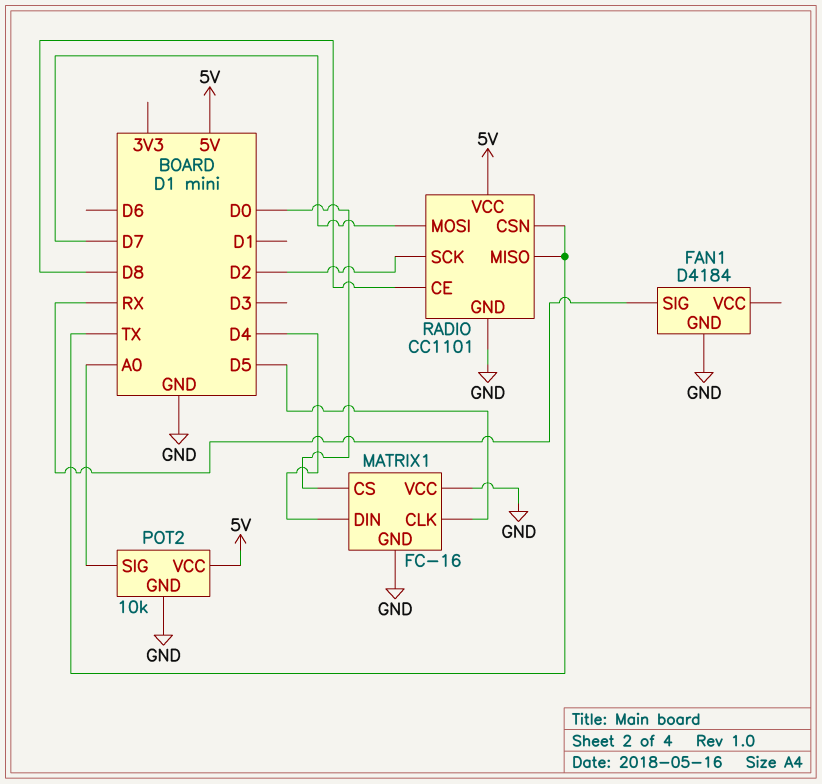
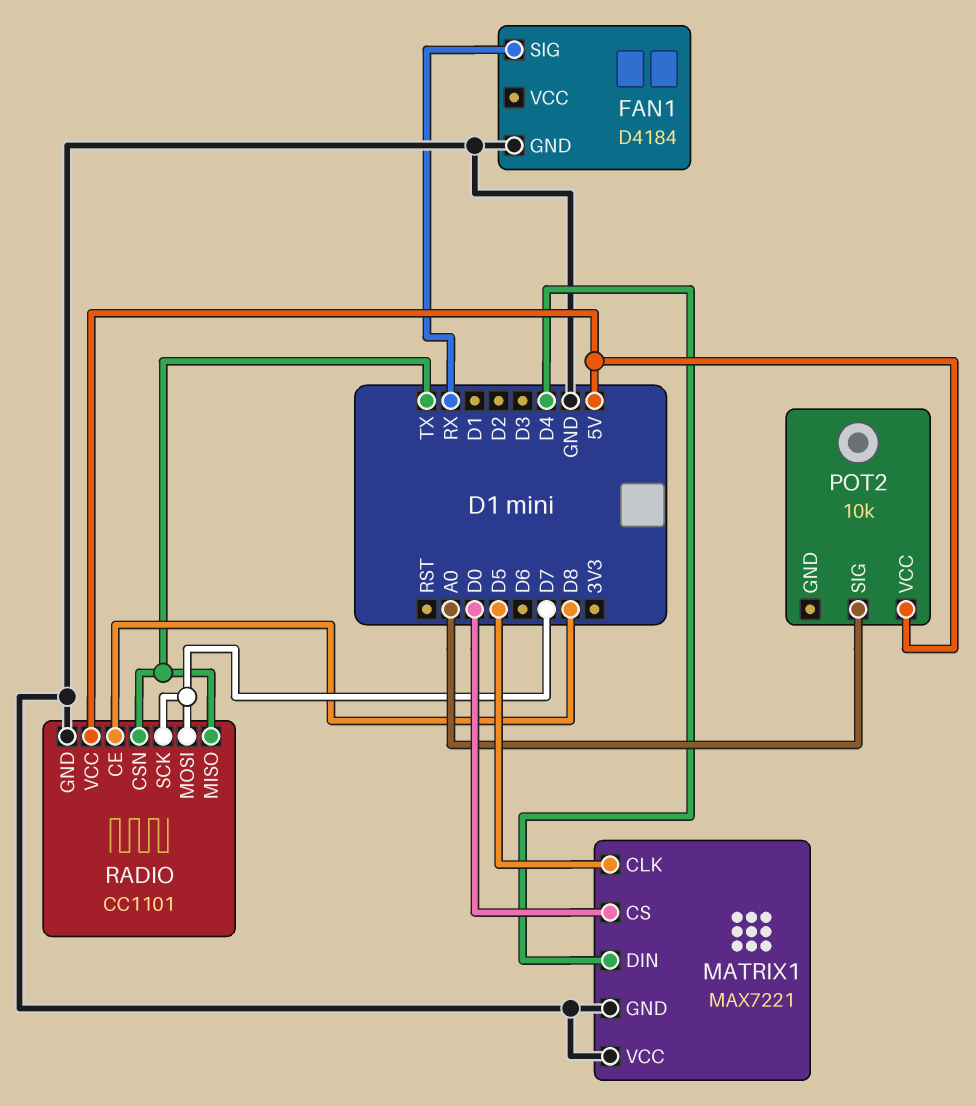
MATRIX1: FC-16 -> MAX7221
POT2 pin GND: GND -> none
RADIO pin SCK: D2 -> D7

